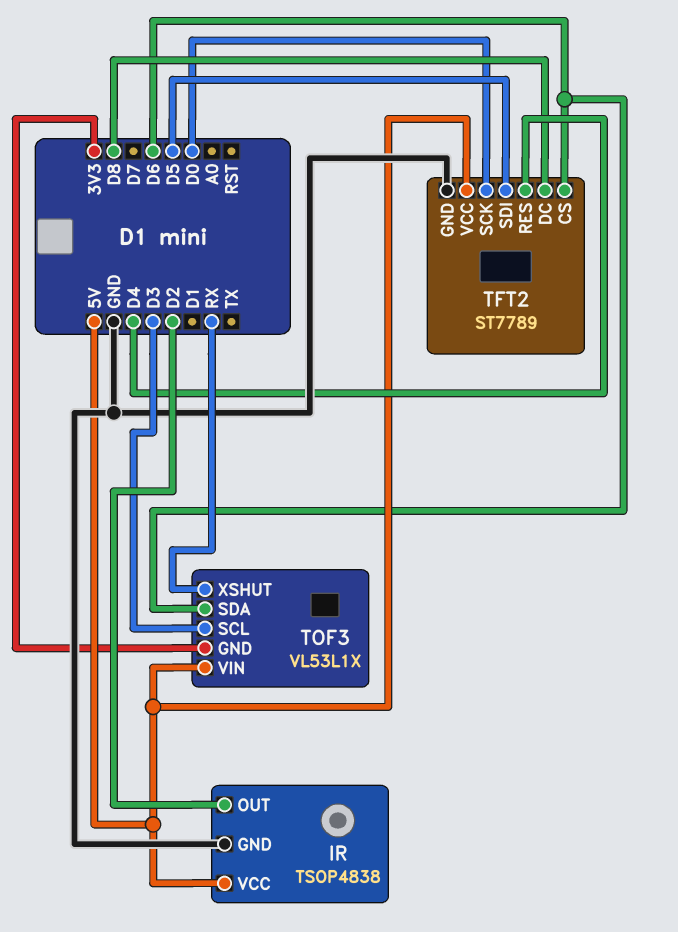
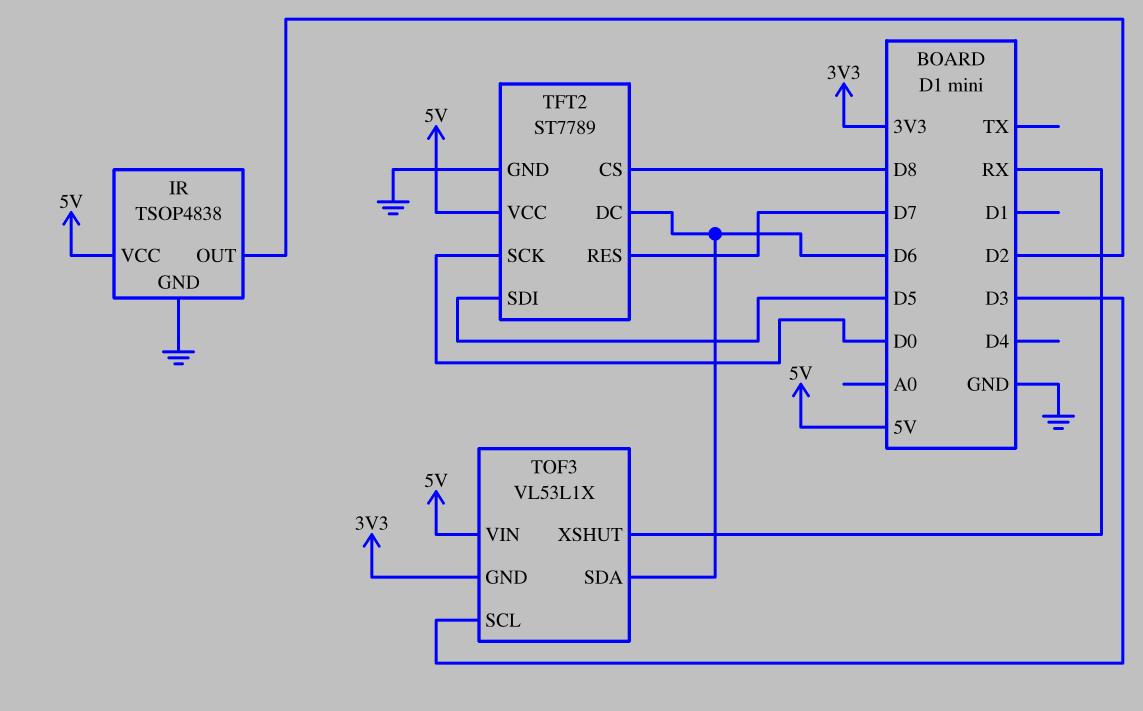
TFT2 pin CS: D6 -> D8
TFT2 pin DC: D8 -> D6
TFT2 pin RES: D4 -> D7

